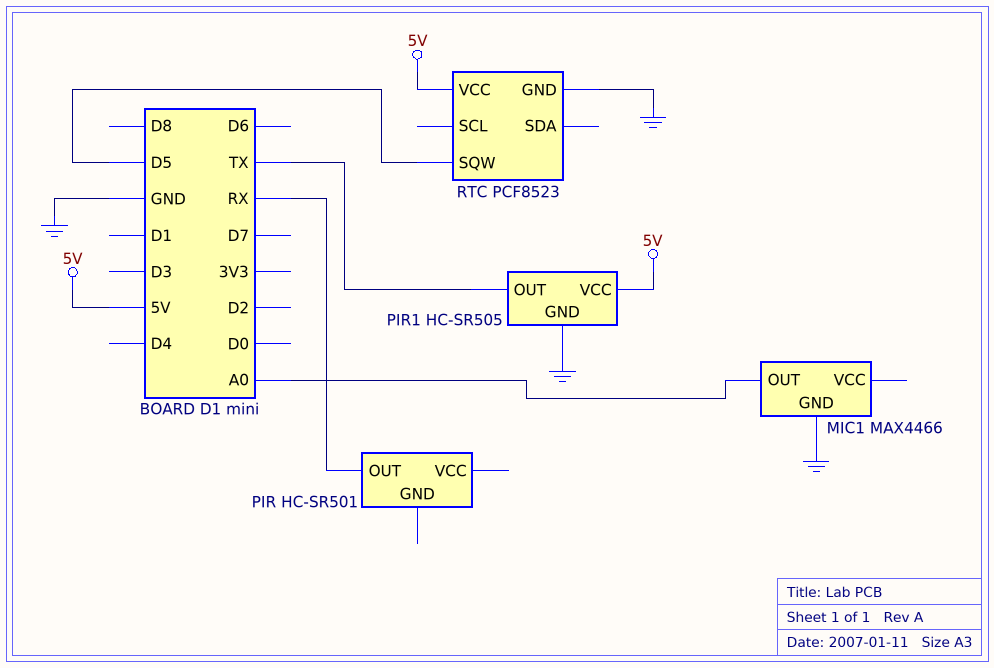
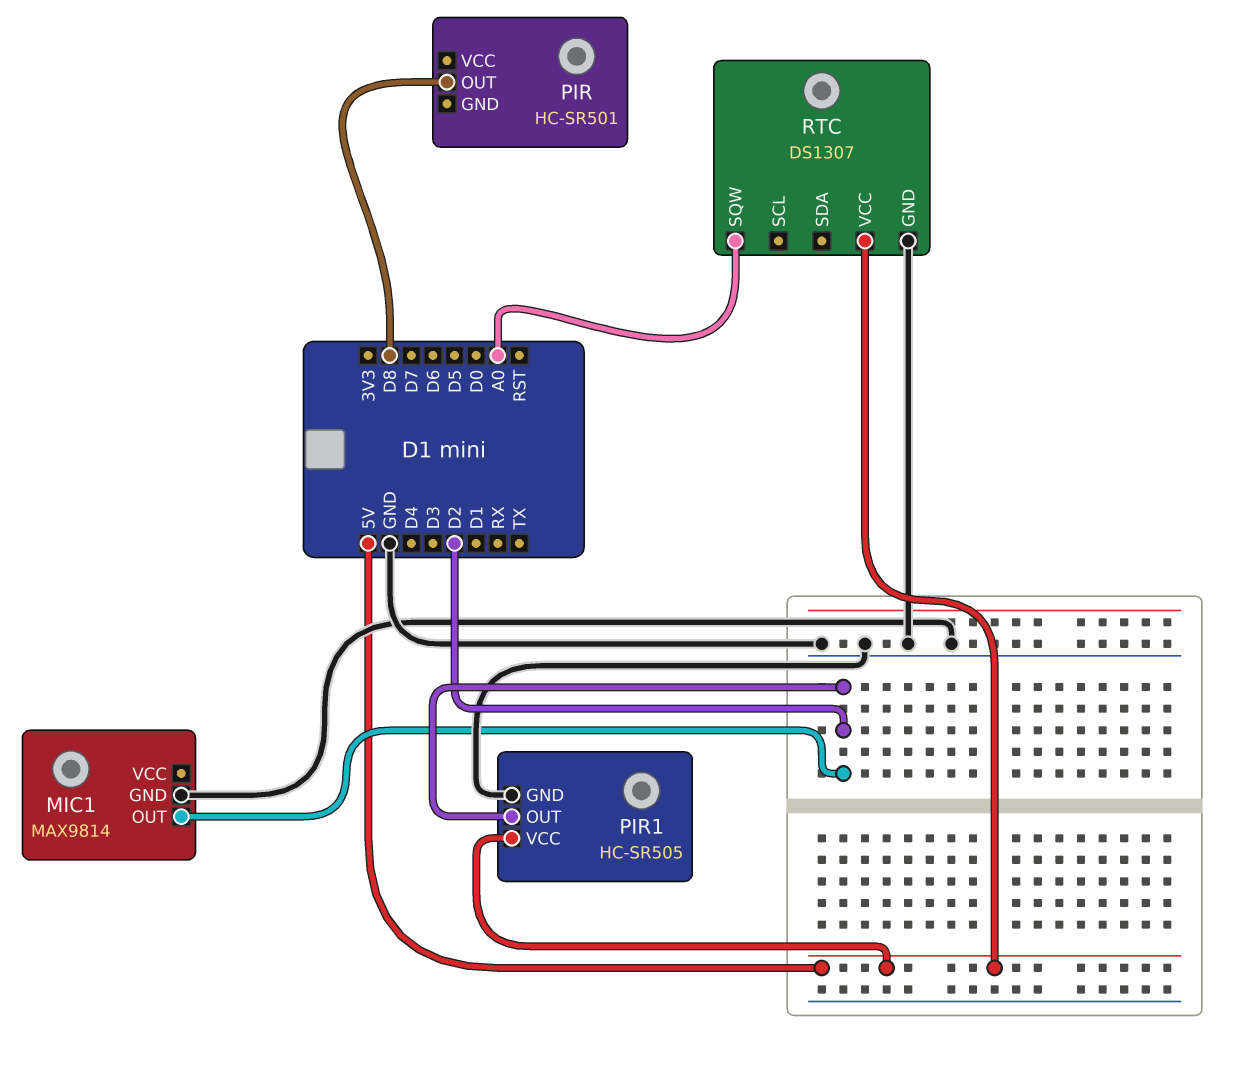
MIC1: MAX4466 -> MAX9814
MIC1 pin OUT: A0 -> D2
PIR pin OUT: RX -> D8
PIR1 pin OUT: TX -> D2
RTC: PCF8523 -> DS1307
RTC pin SQW: D5 -> A0

